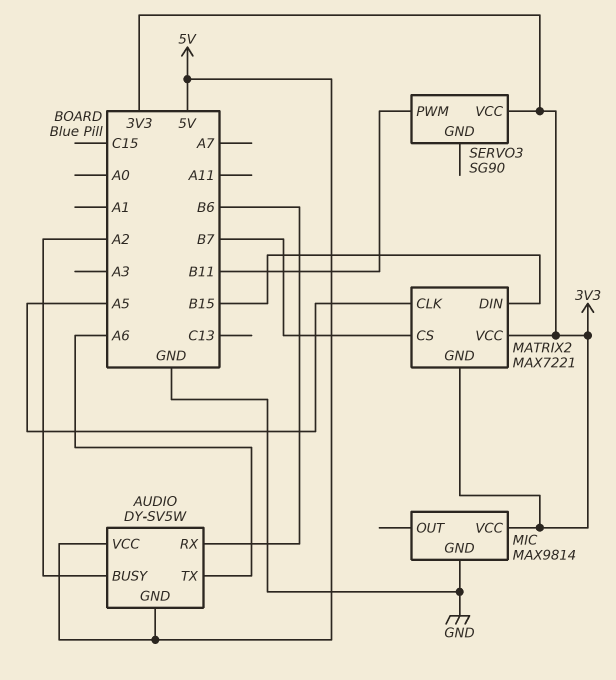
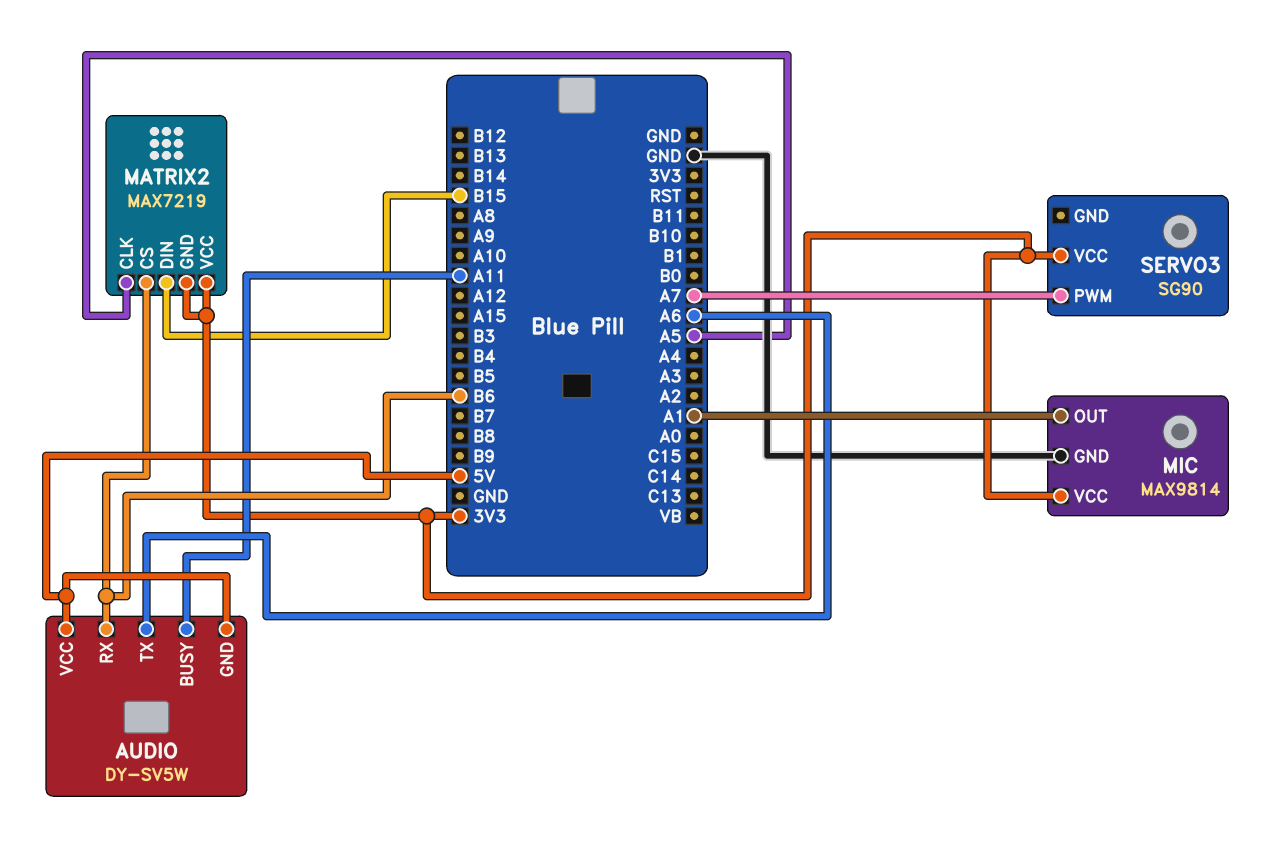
AUDIO pin BUSY: A2 -> A11
MATRIX2: MAX7221 -> MAX7219
MATRIX2 pin CS: B7 -> B6
MIC pin OUT: none -> A1
SERVO3 pin PWM: B11 -> A7

